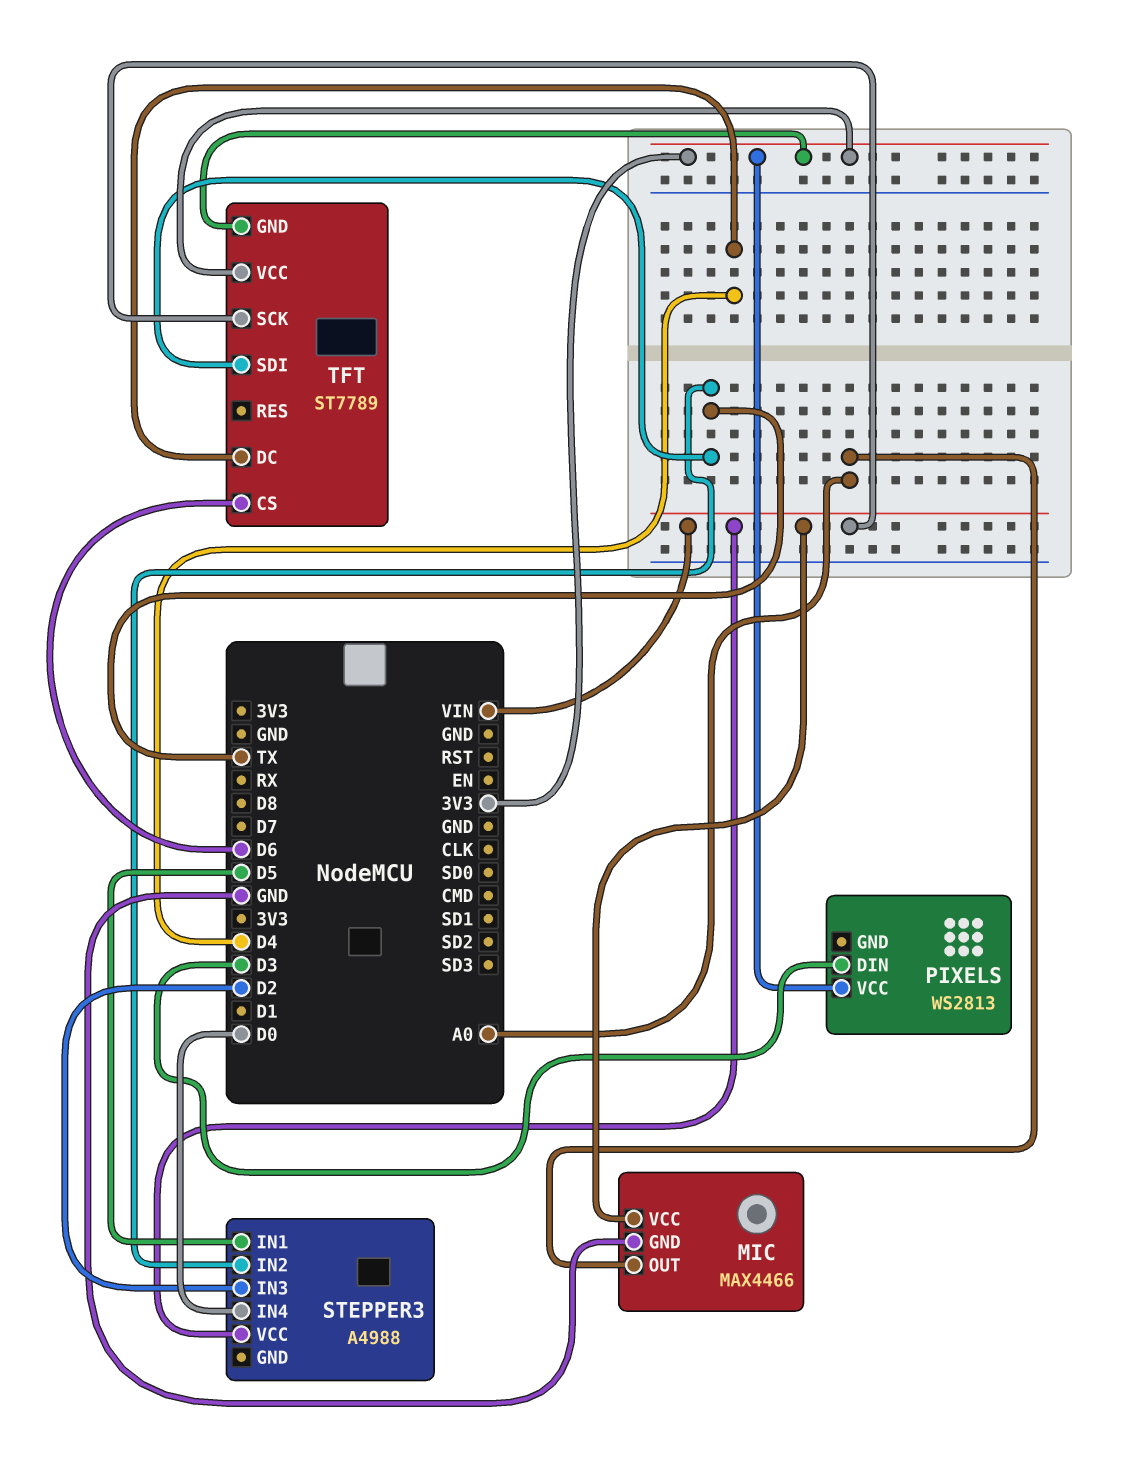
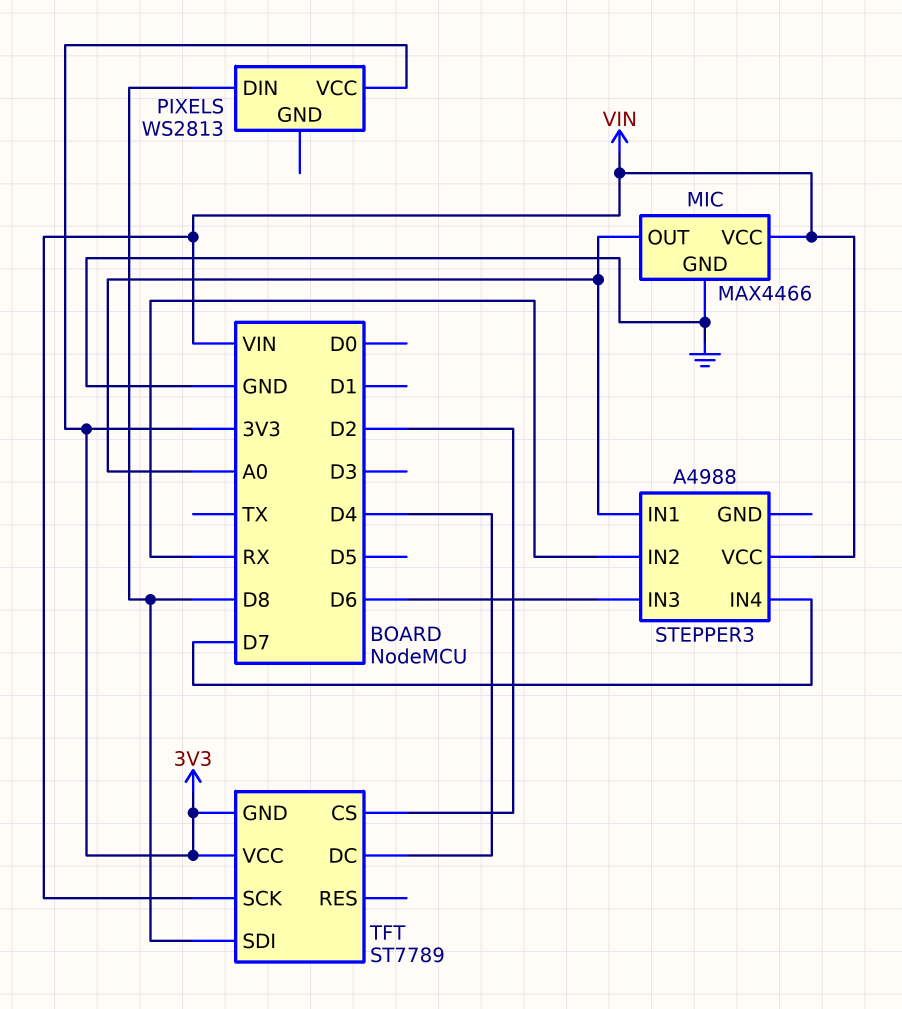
PIXELS pin DIN: D3 -> D8
STEPPER3 pin IN1: D5 -> A0
STEPPER3 pin IN2: TX -> RX
STEPPER3 pin IN3: D2 -> D6
STEPPER3 pin IN4: D0 -> D7
TFT pin CS: D6 -> D2
TFT pin SDI: TX -> D8

